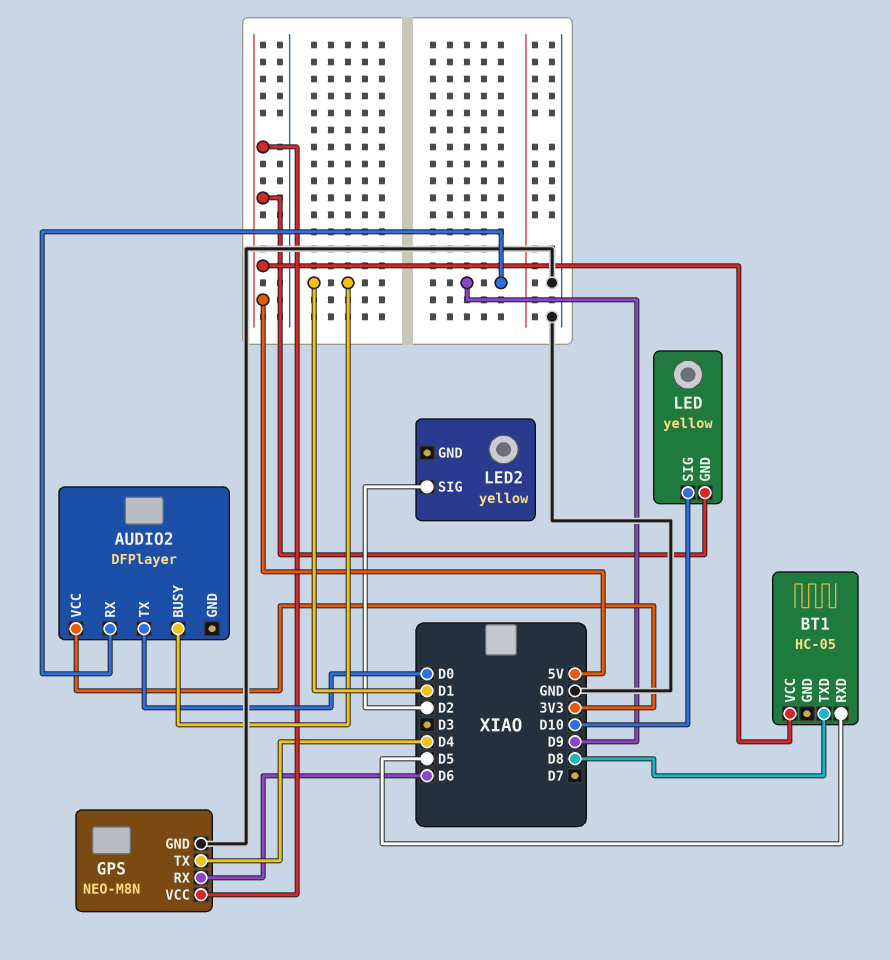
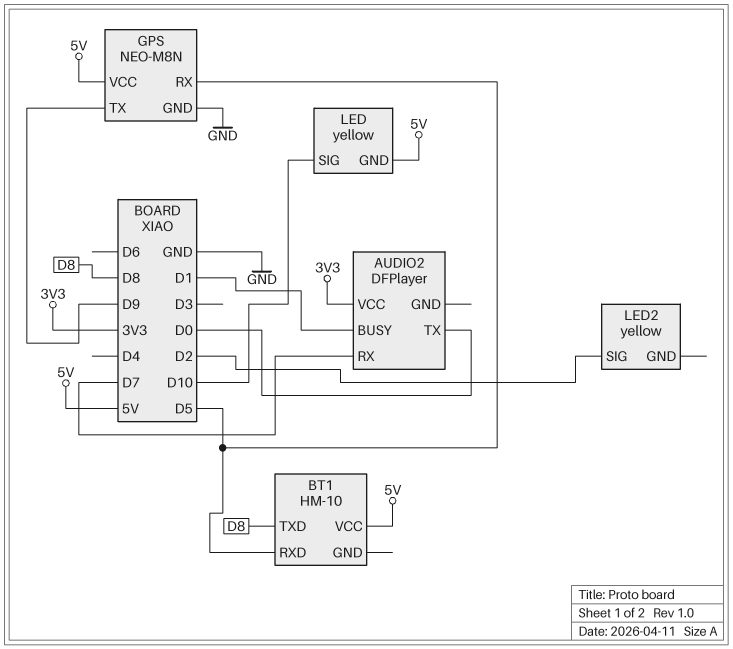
AUDIO2 pin RX: D9 -> D7
BT1: HC-05 -> HM-10
GPS pin RX: D6 -> D5
GPS pin TX: D4 -> D9

